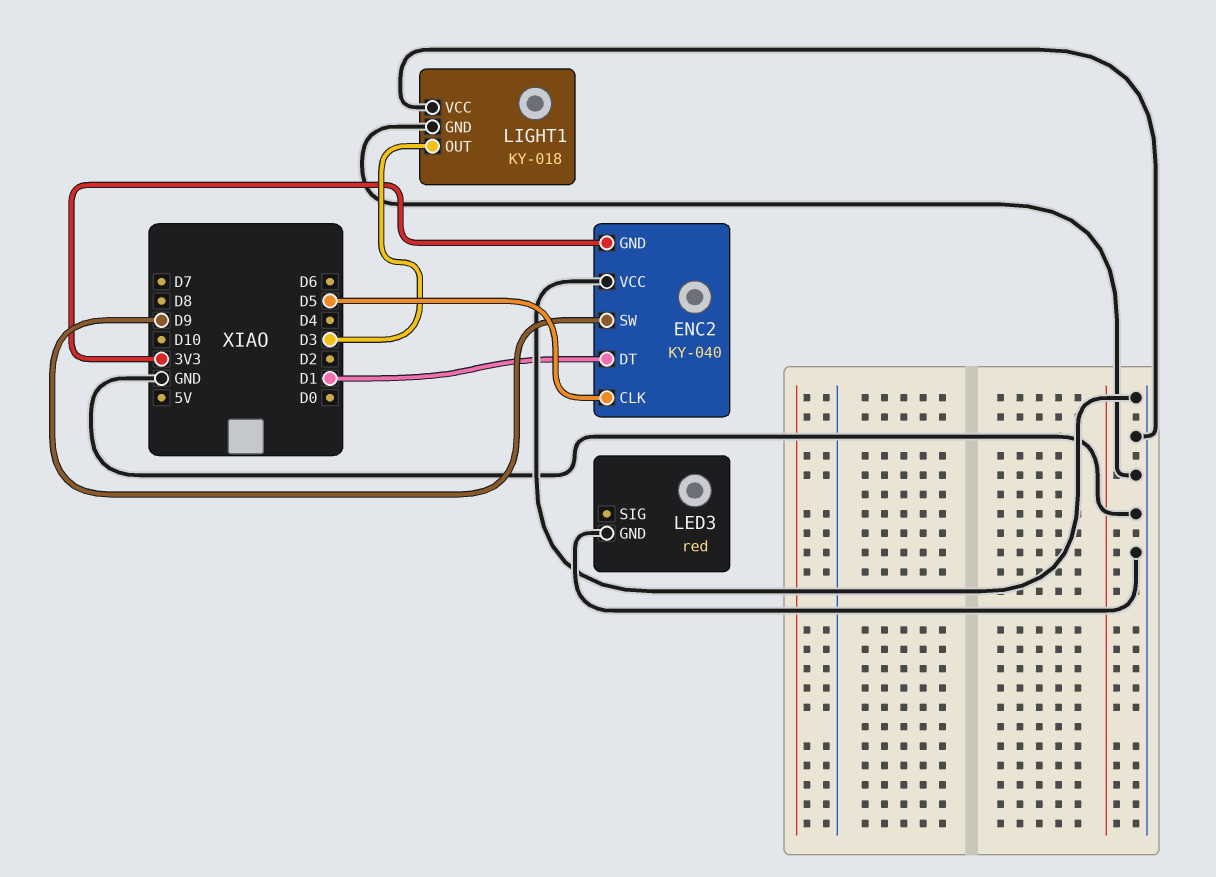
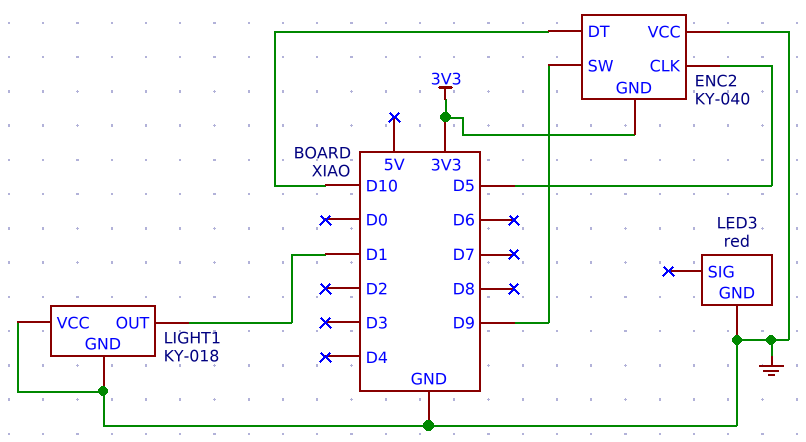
ENC2 pin DT: D1 -> D10
LIGHT1 pin OUT: D3 -> D1

